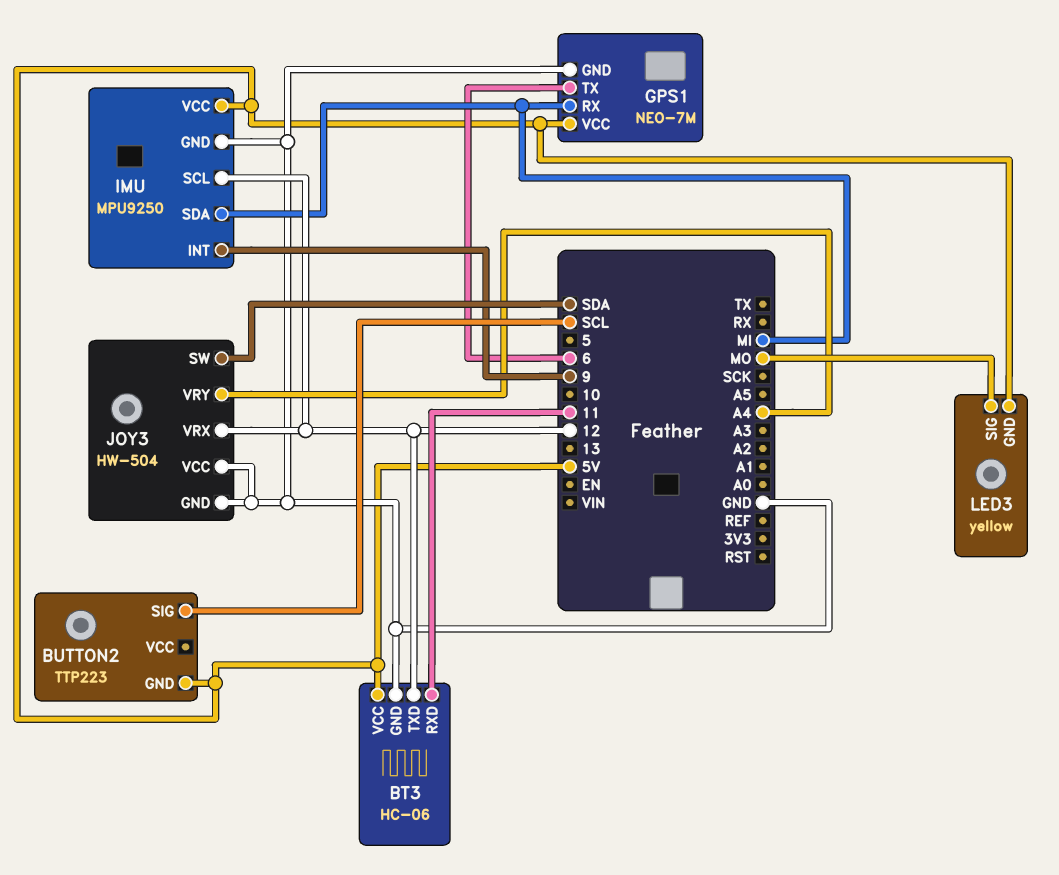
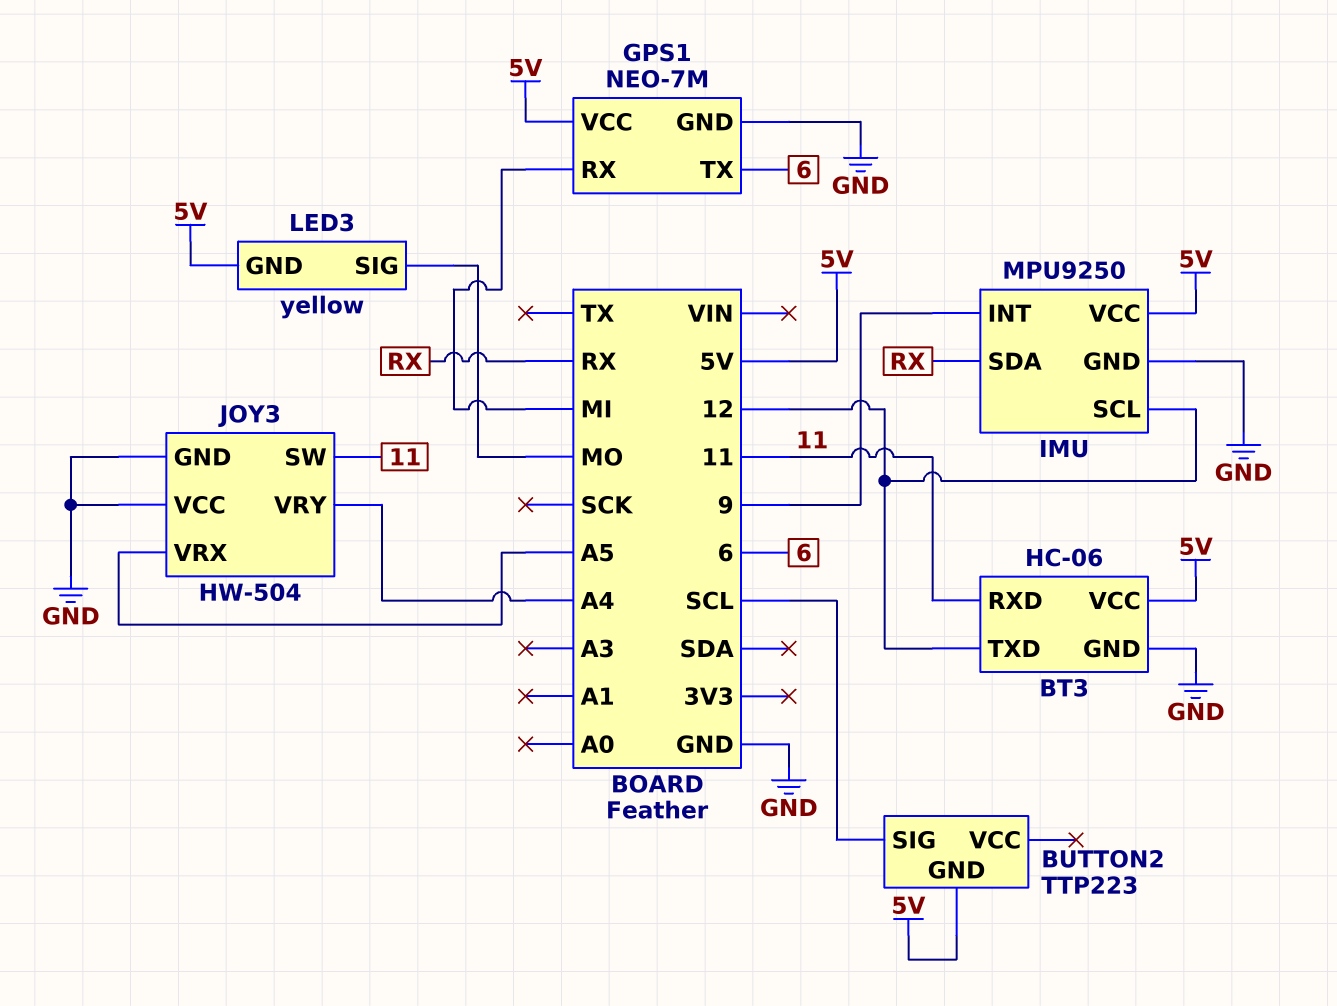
IMU pin SDA: MI -> RX
JOY3 pin SW: SDA -> 11
JOY3 pin VRX: 12 -> A5

